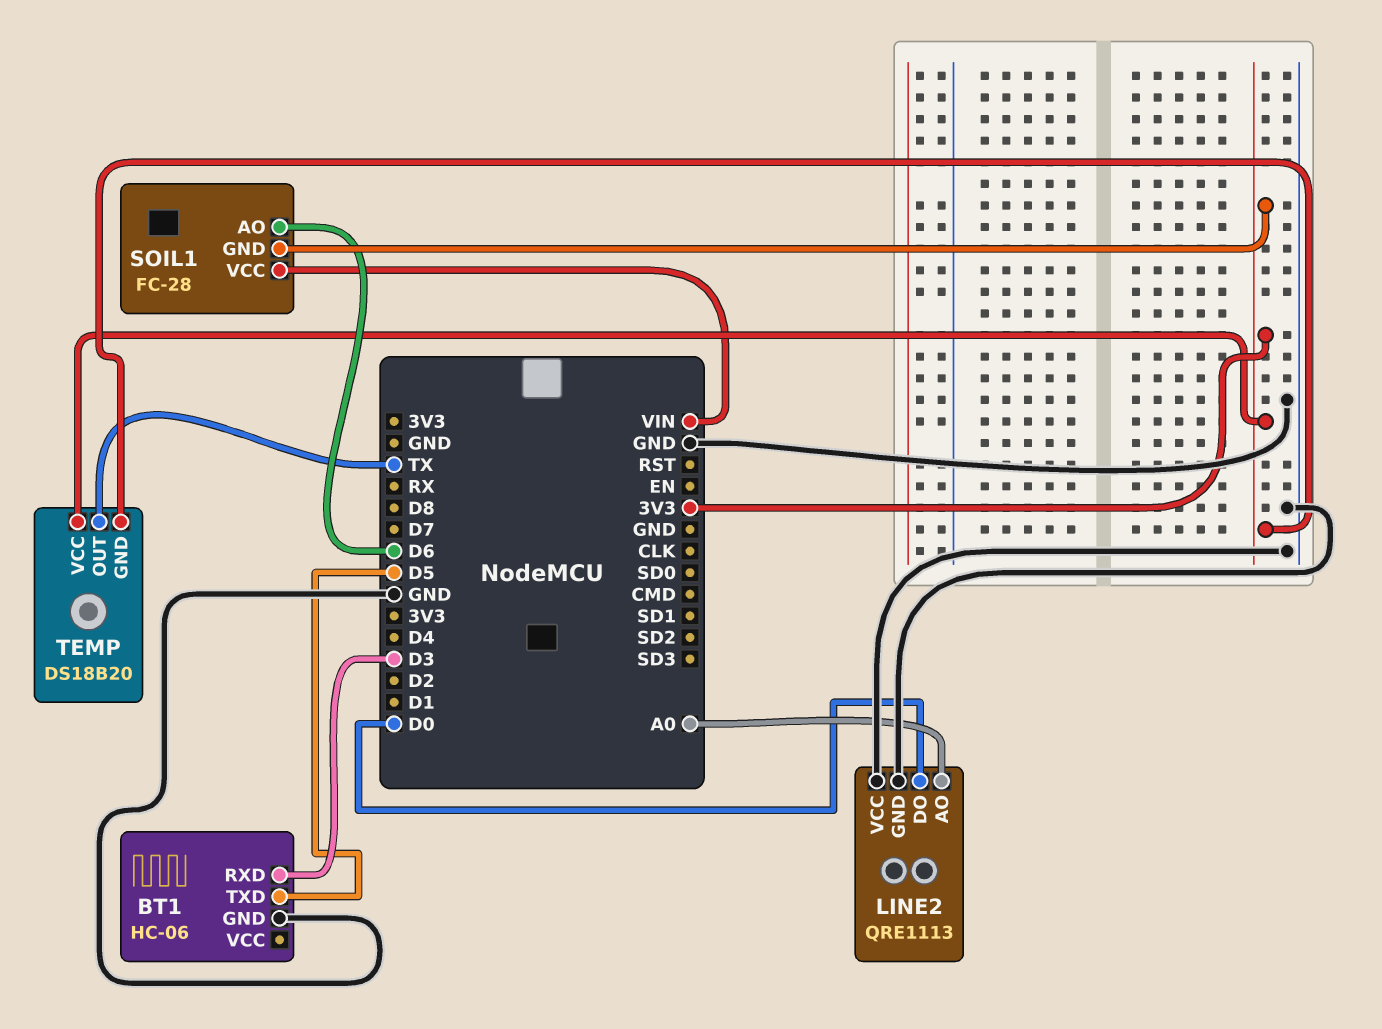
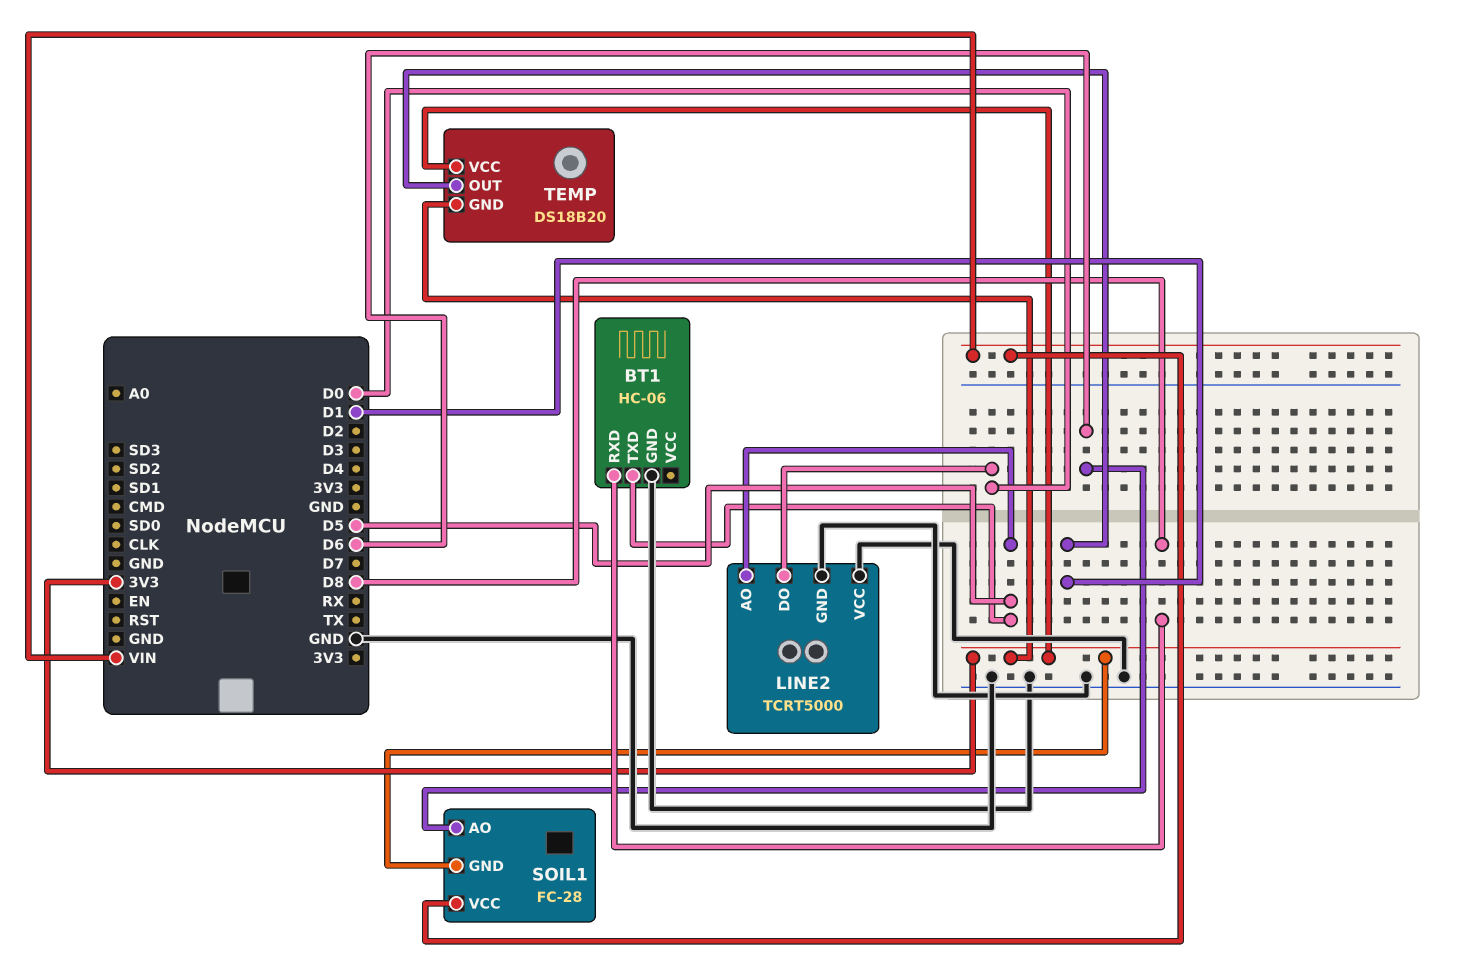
BT1 pin RXD: D3 -> D8
LINE2: QRE1113 -> TCRT5000
LINE2 pin AO: A0 -> D5
TEMP pin OUT: TX -> D1

